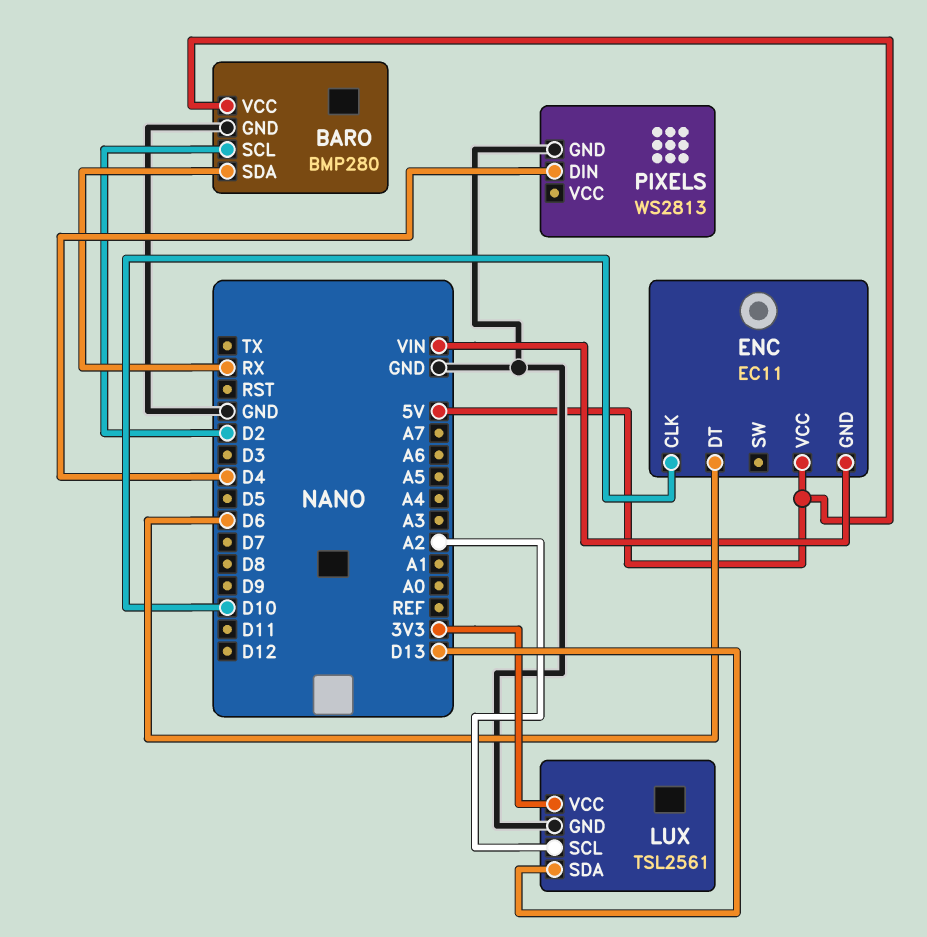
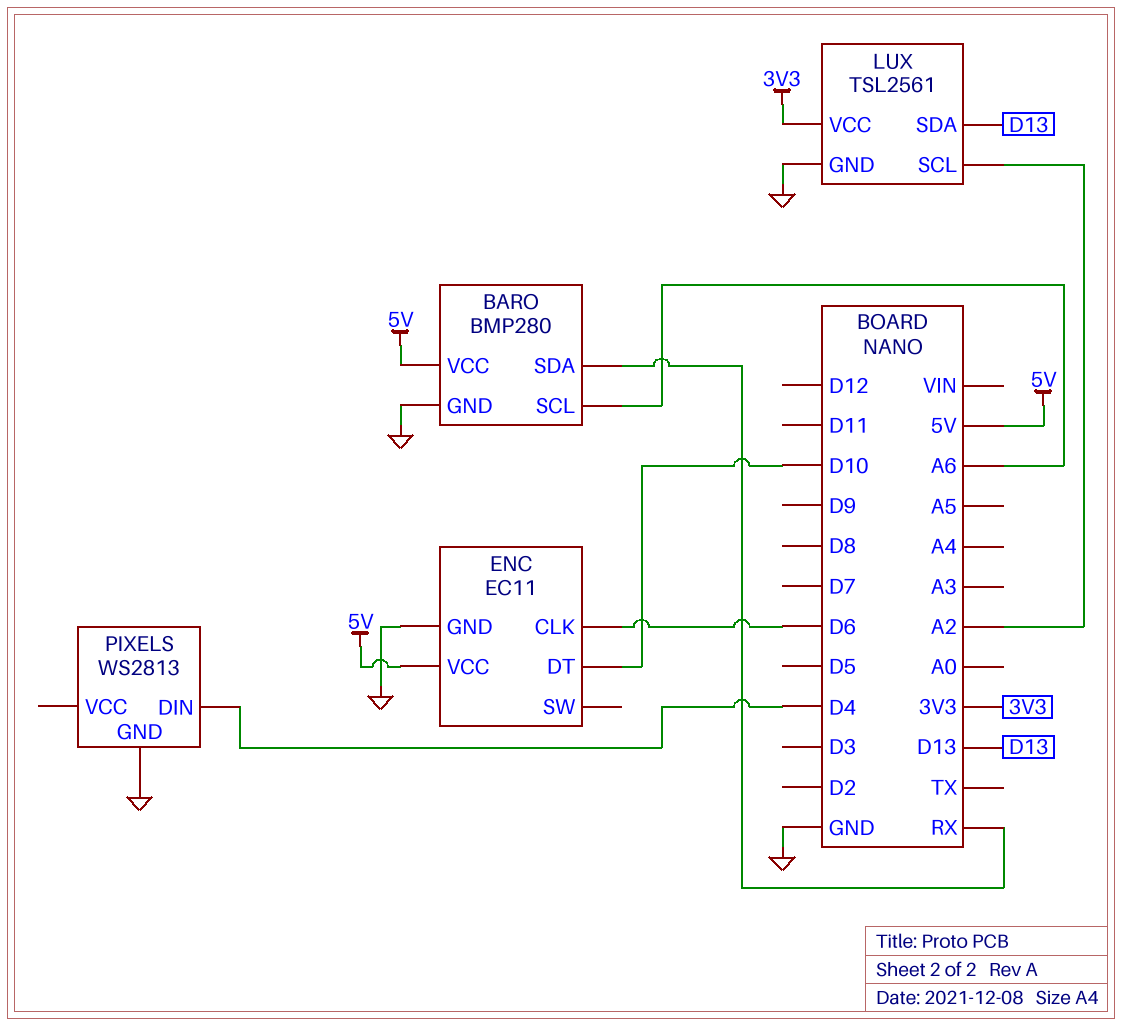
BARO pin SCL: D2 -> A6
ENC pin CLK: D10 -> D6
ENC pin DT: D6 -> D10
ENC pin GND: VIN -> GND

